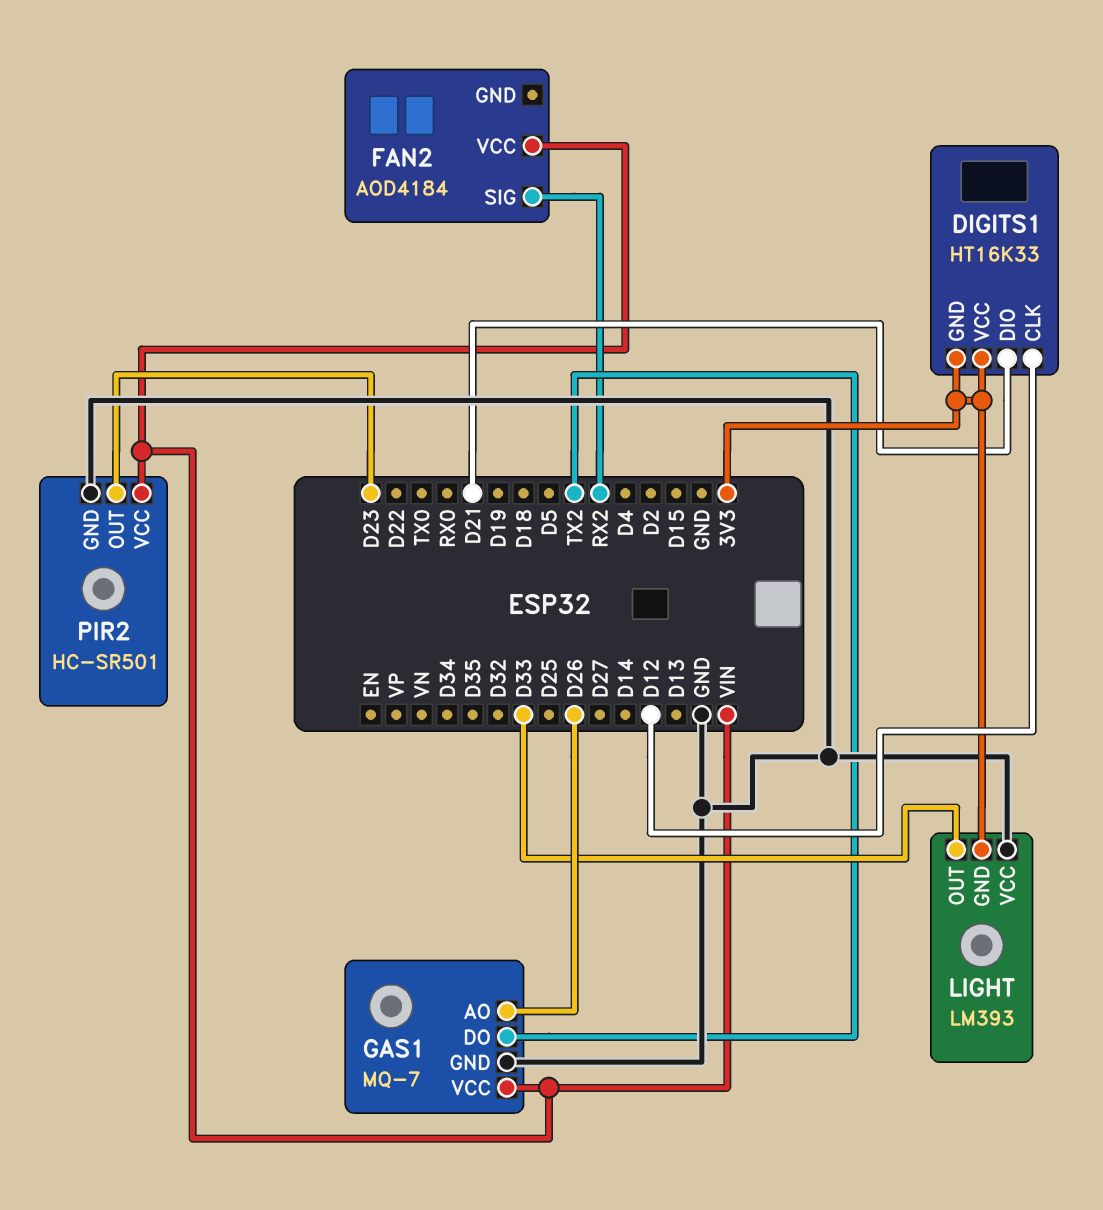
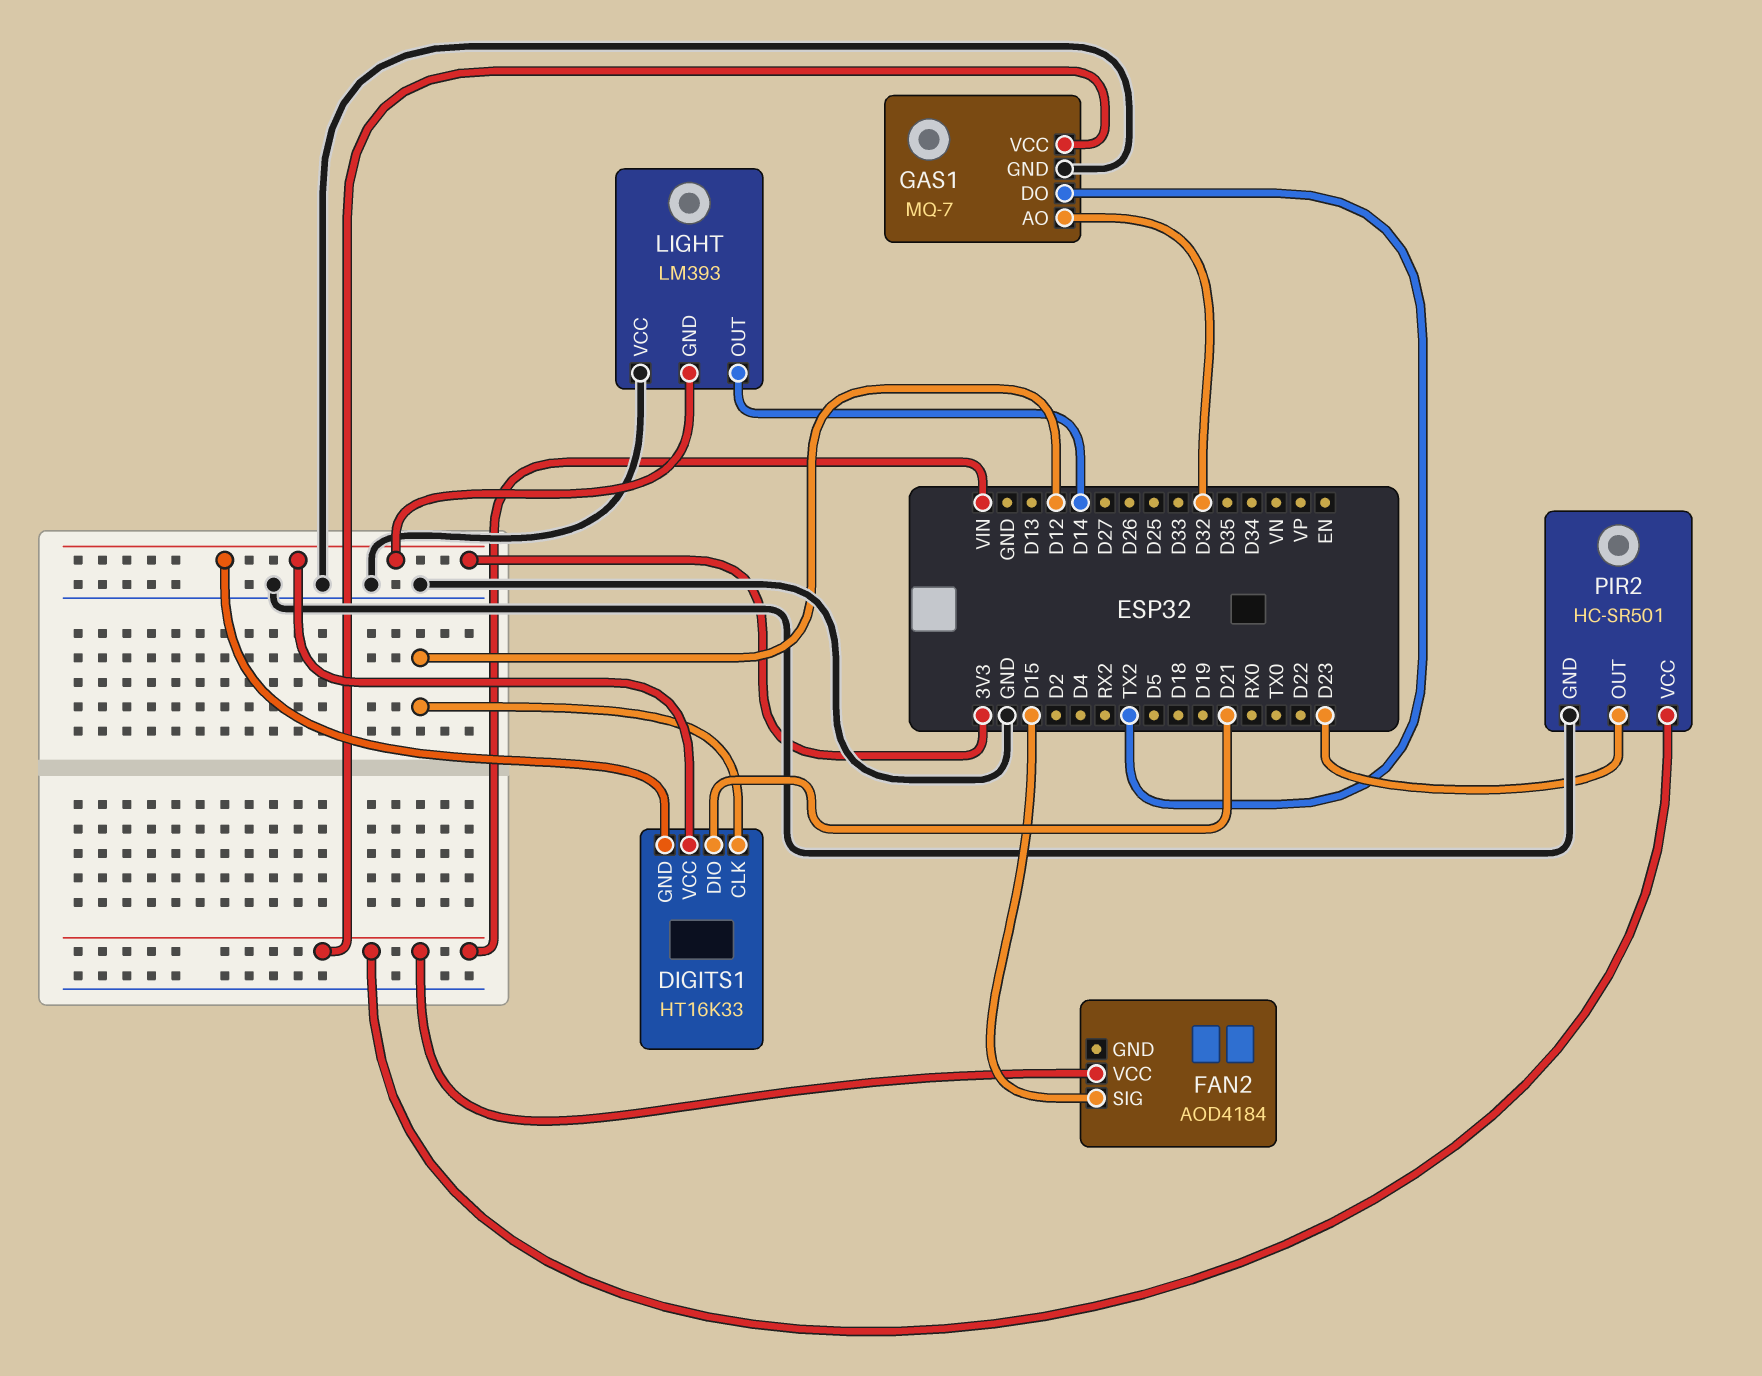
FAN2 pin SIG: RX2 -> D15
GAS1 pin AO: D26 -> D32
LIGHT pin OUT: D33 -> D14

